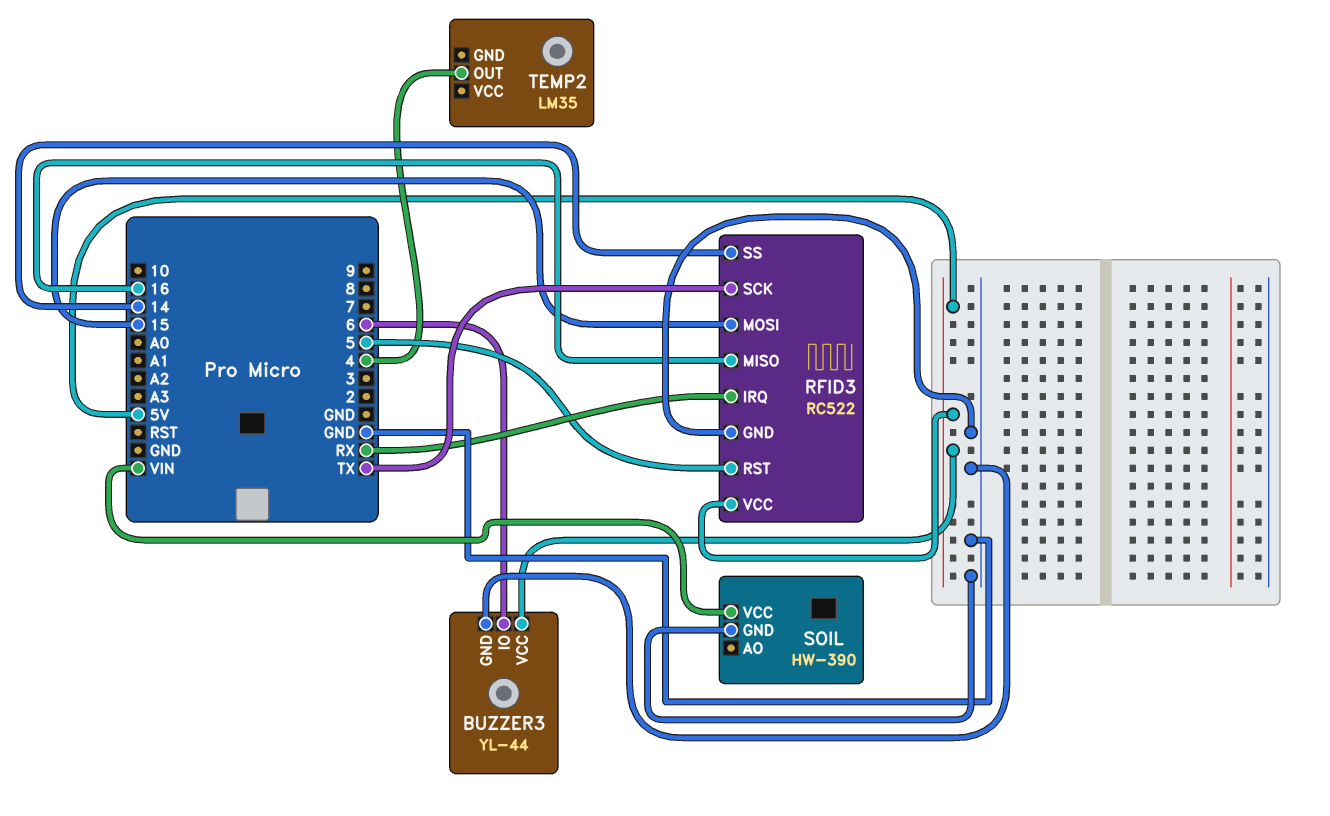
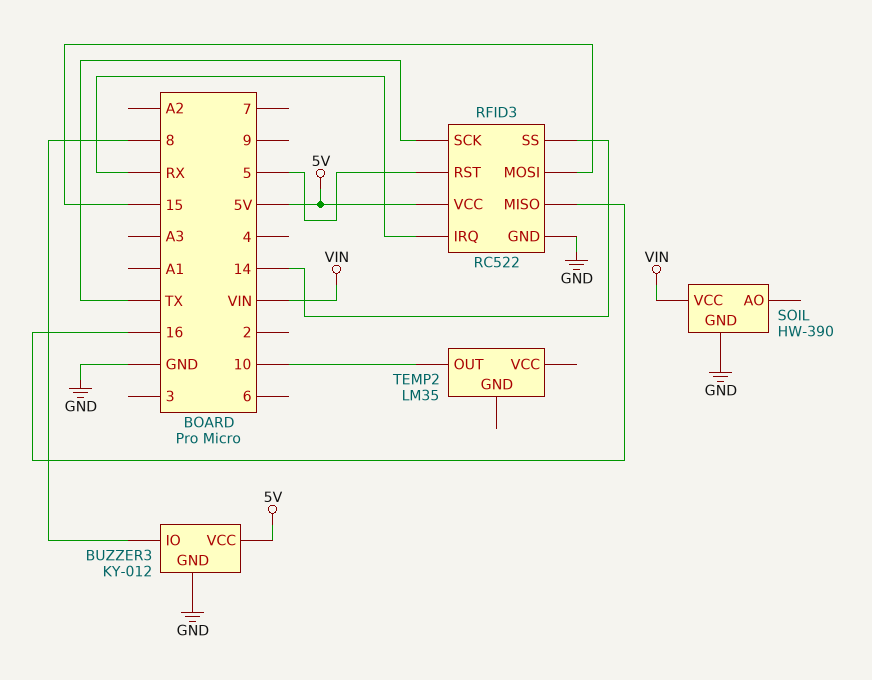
BUZZER3: YL-44 -> KY-012
BUZZER3 pin IO: 6 -> 8
TEMP2 pin OUT: 4 -> 10

